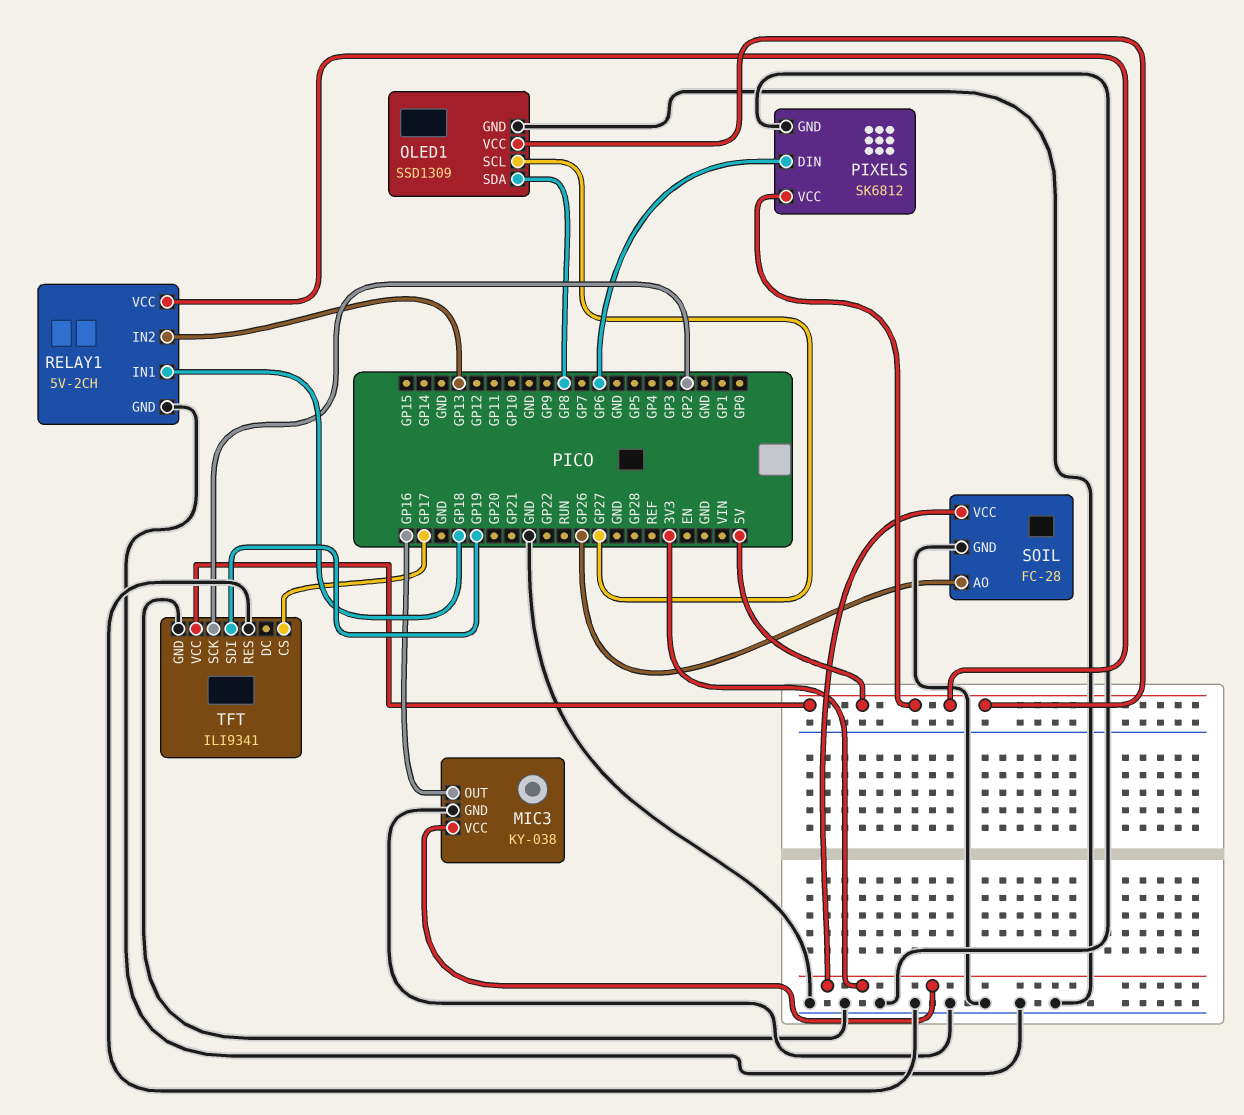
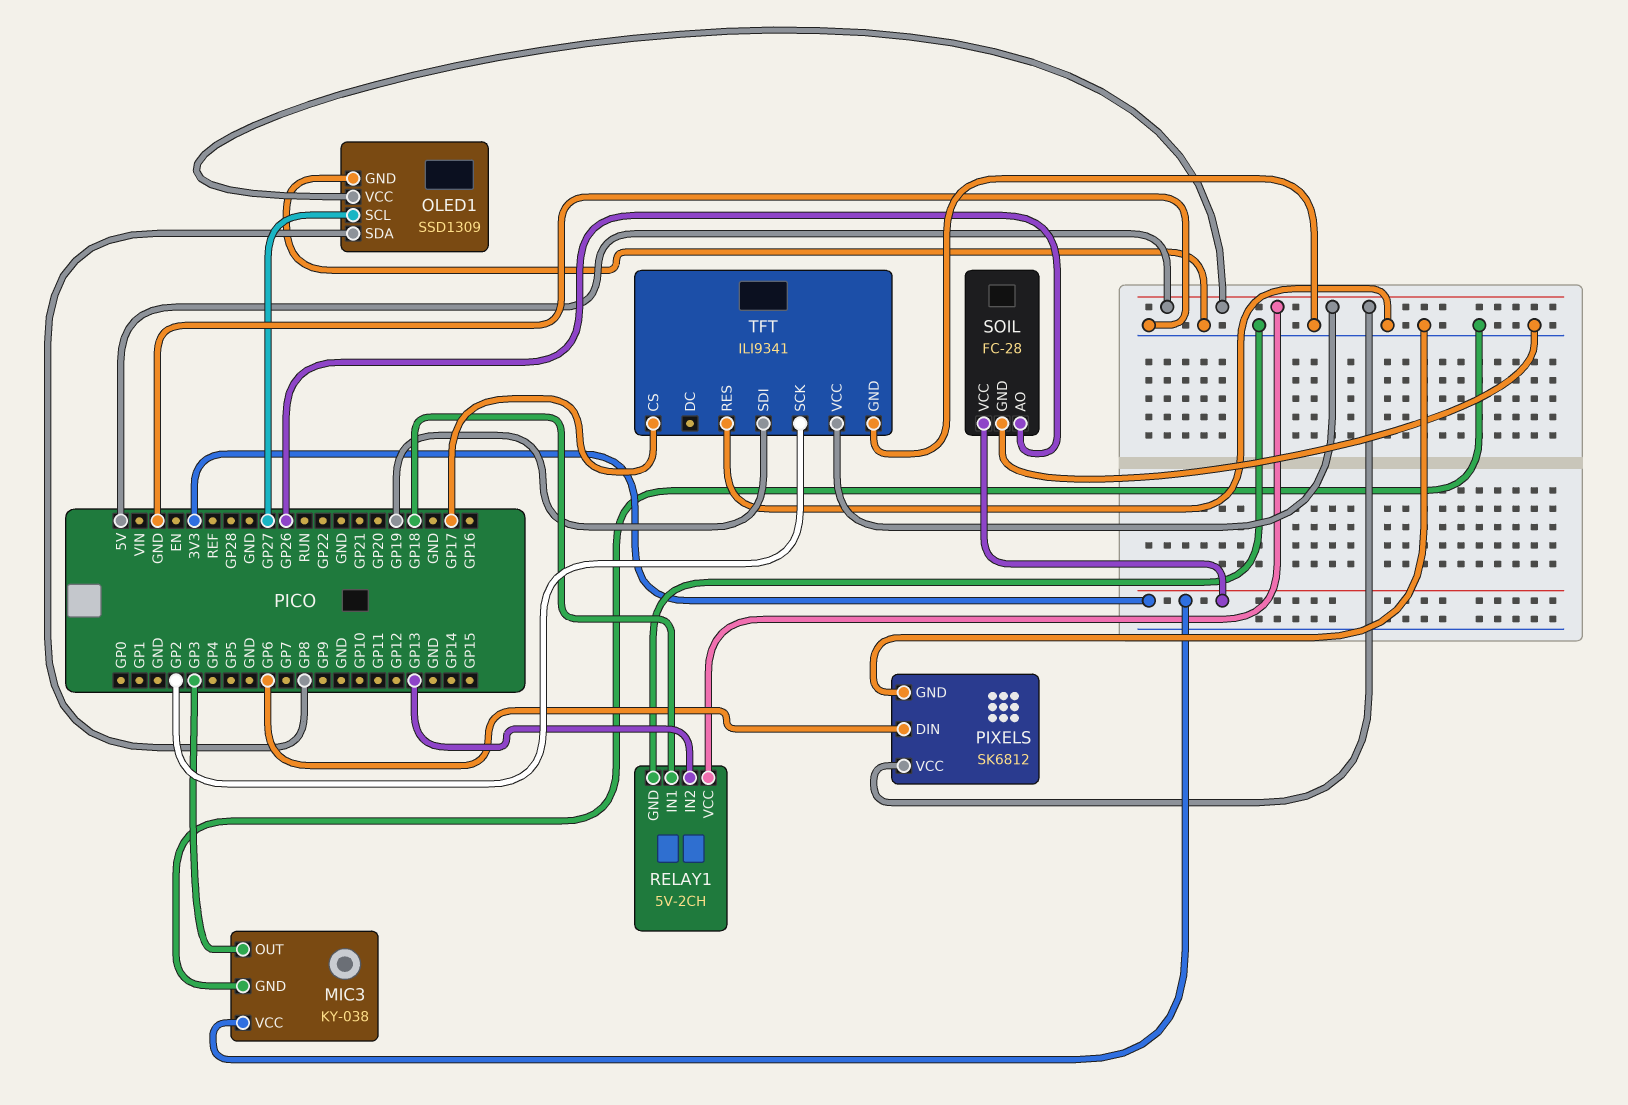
MIC3 pin OUT: GP16 -> GP3

